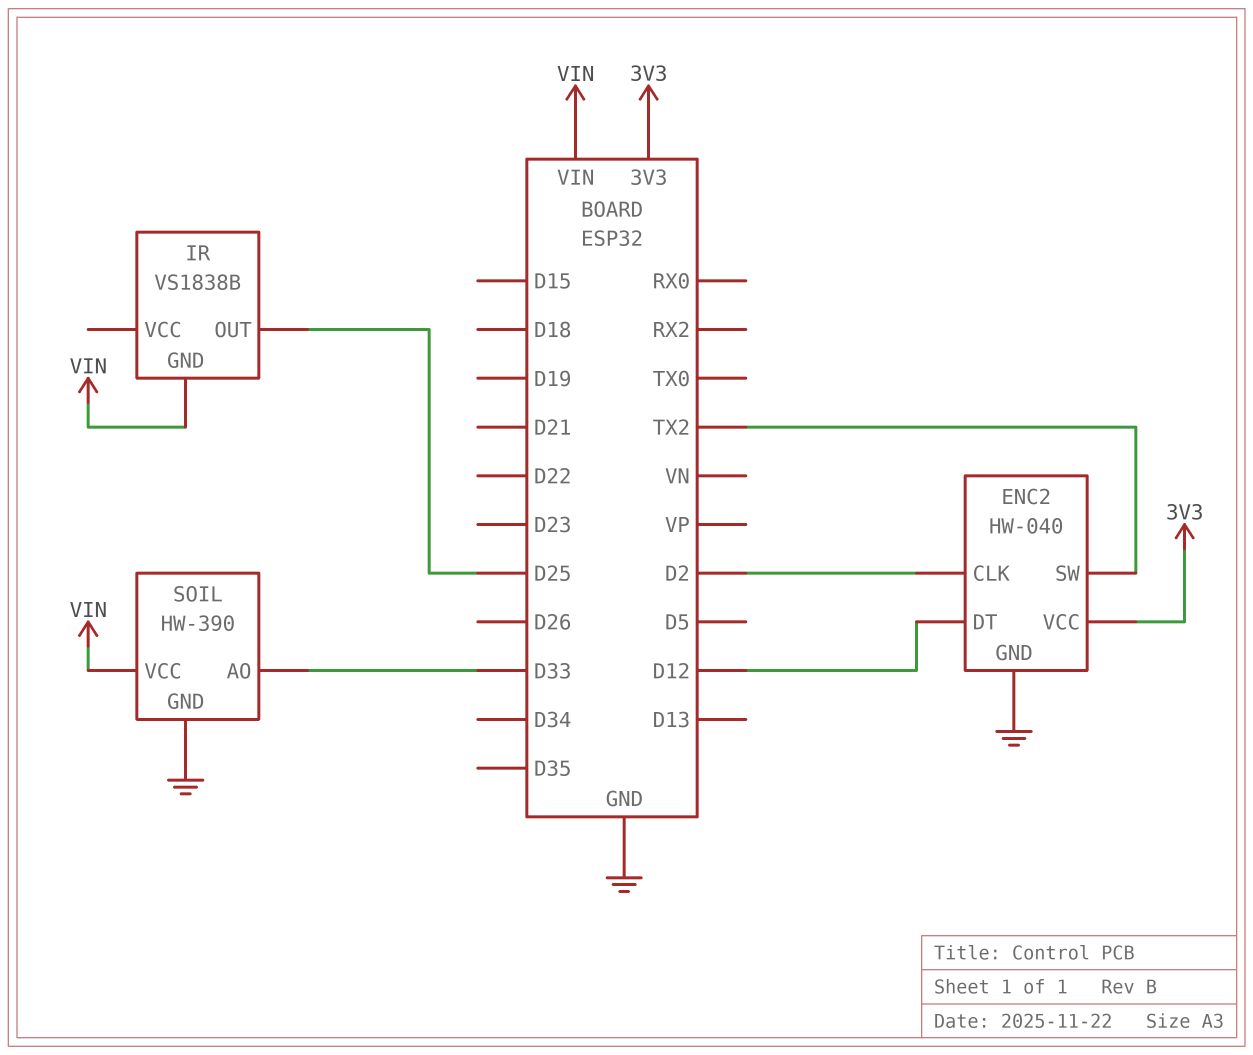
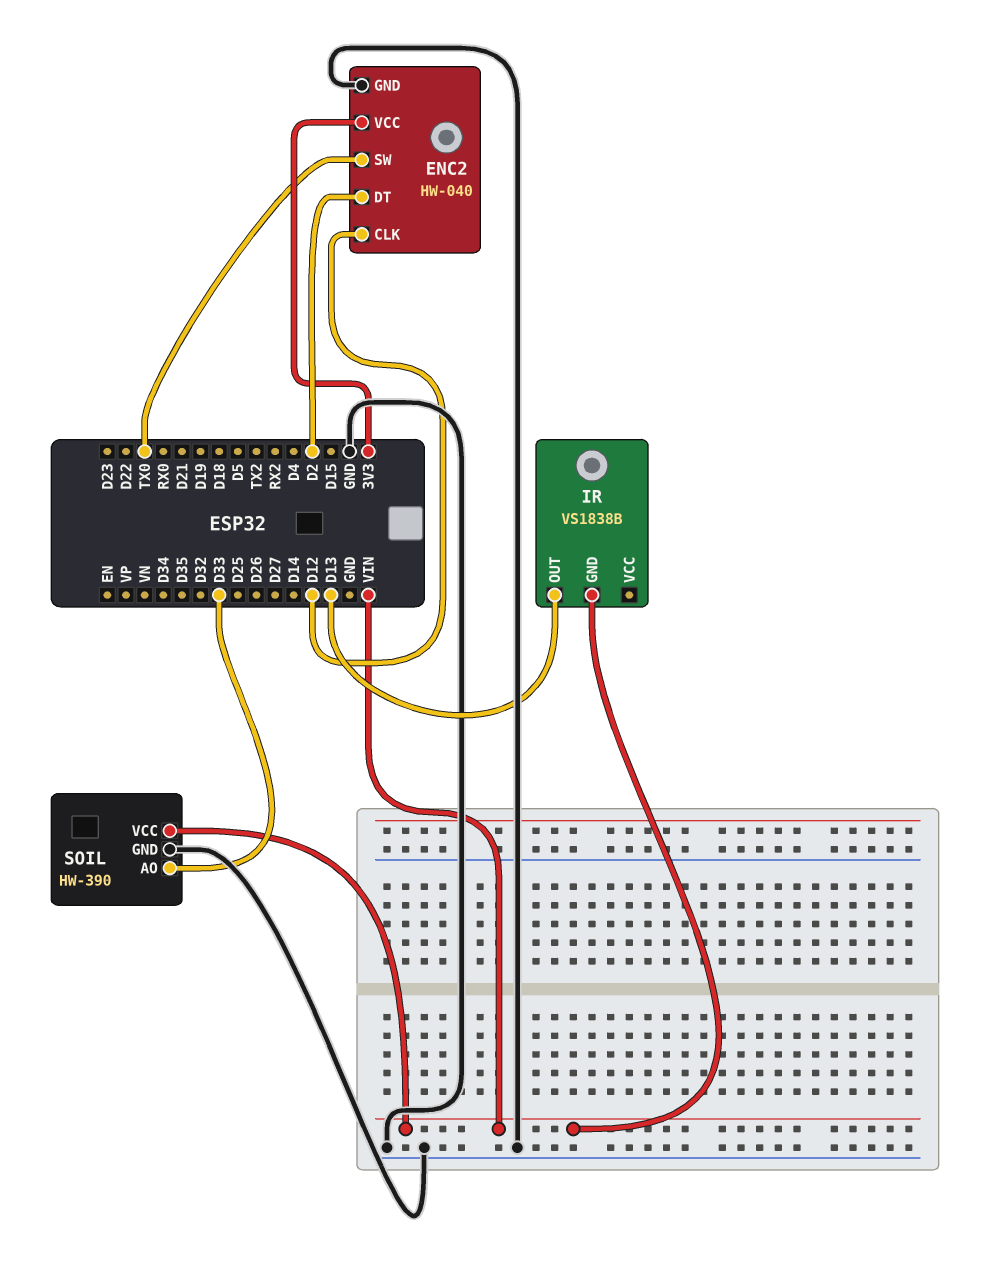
ENC2 pin CLK: D2 -> D12
ENC2 pin DT: D12 -> D2
ENC2 pin SW: TX2 -> TX0
IR pin OUT: D25 -> D13

